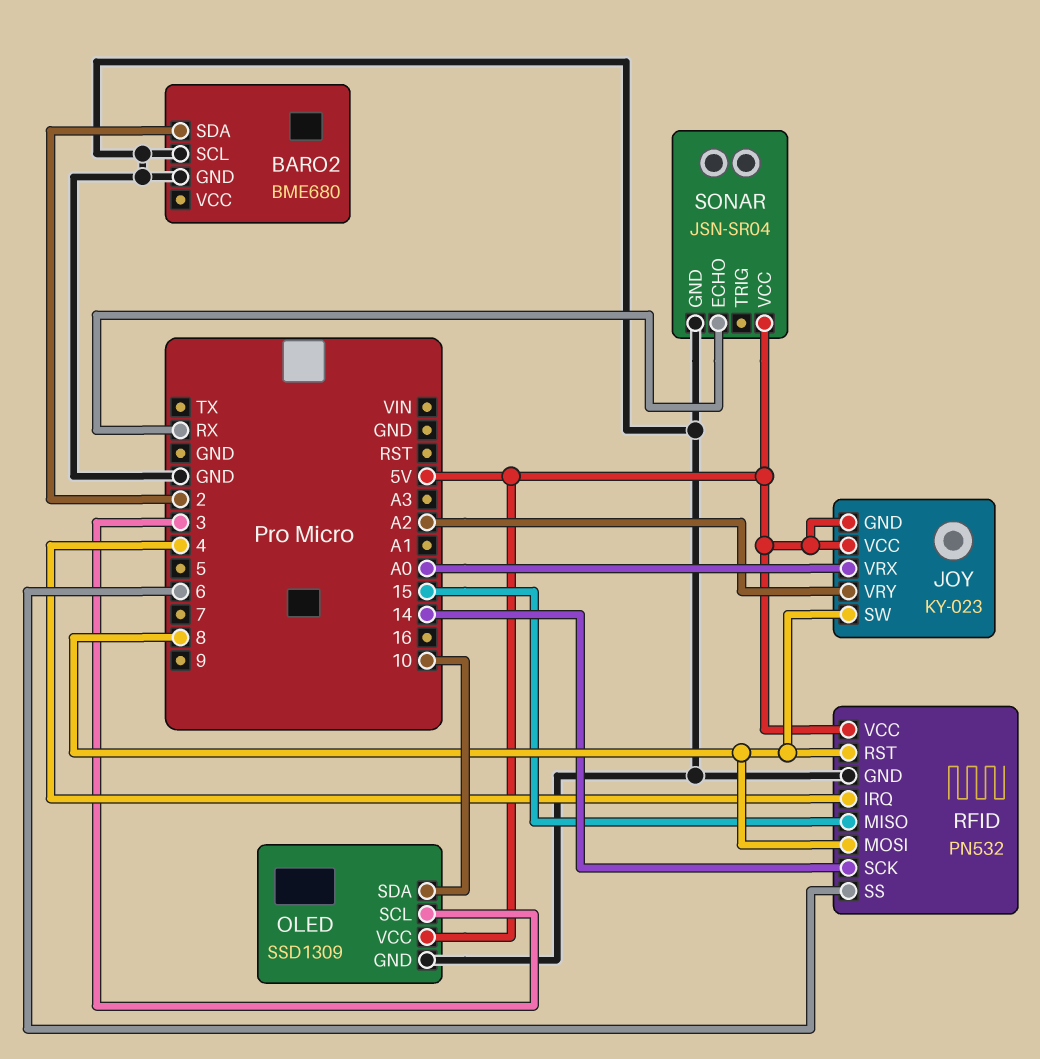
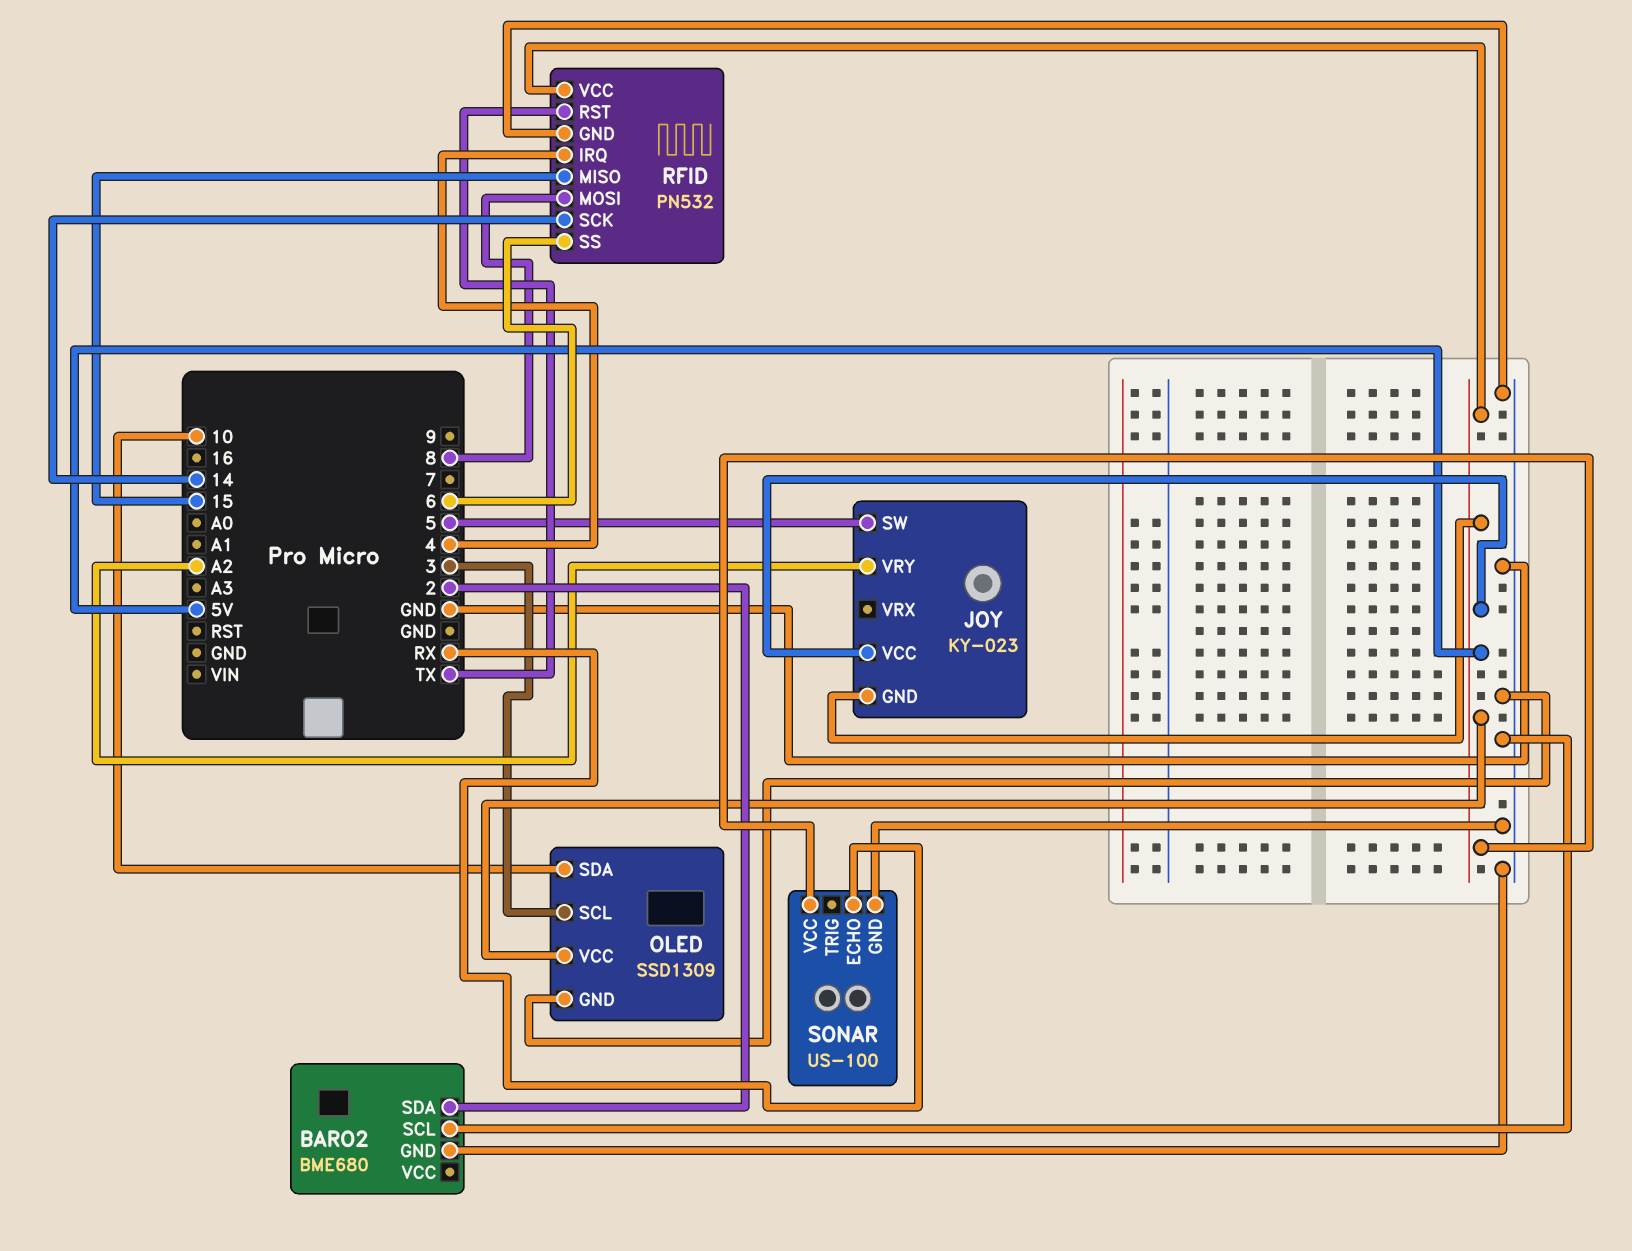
JOY pin SW: 8 -> 5
JOY pin VRX: A0 -> none
RFID pin RST: 8 -> TX
SONAR: JSN-SR04 -> US-100

